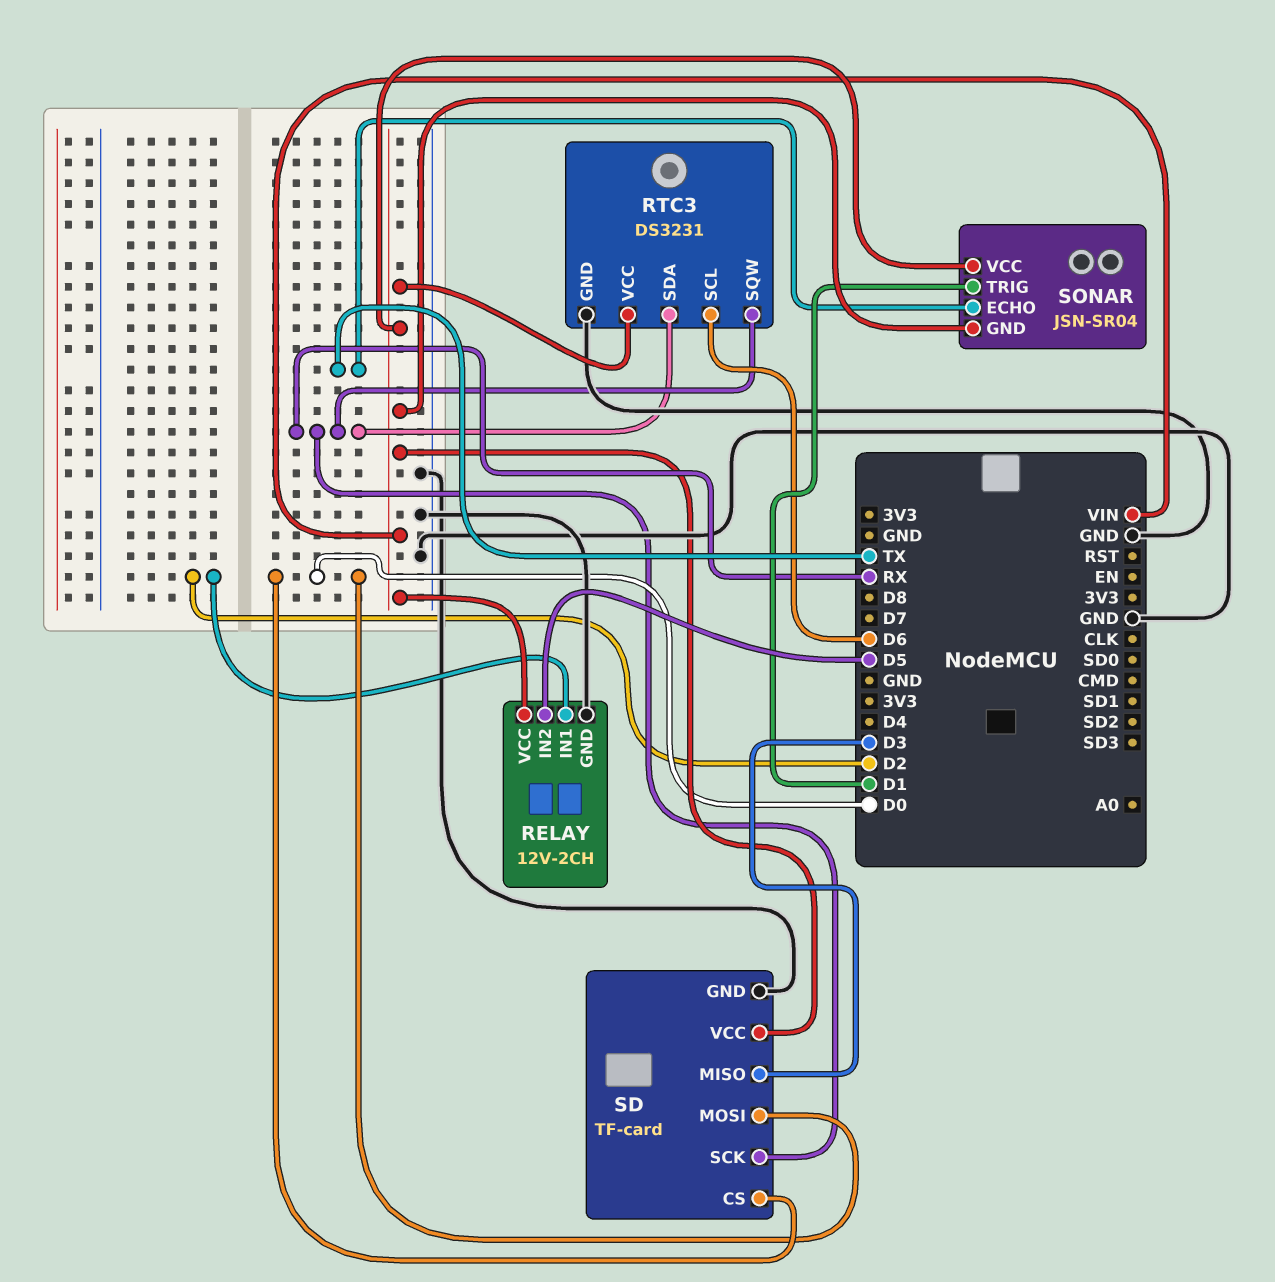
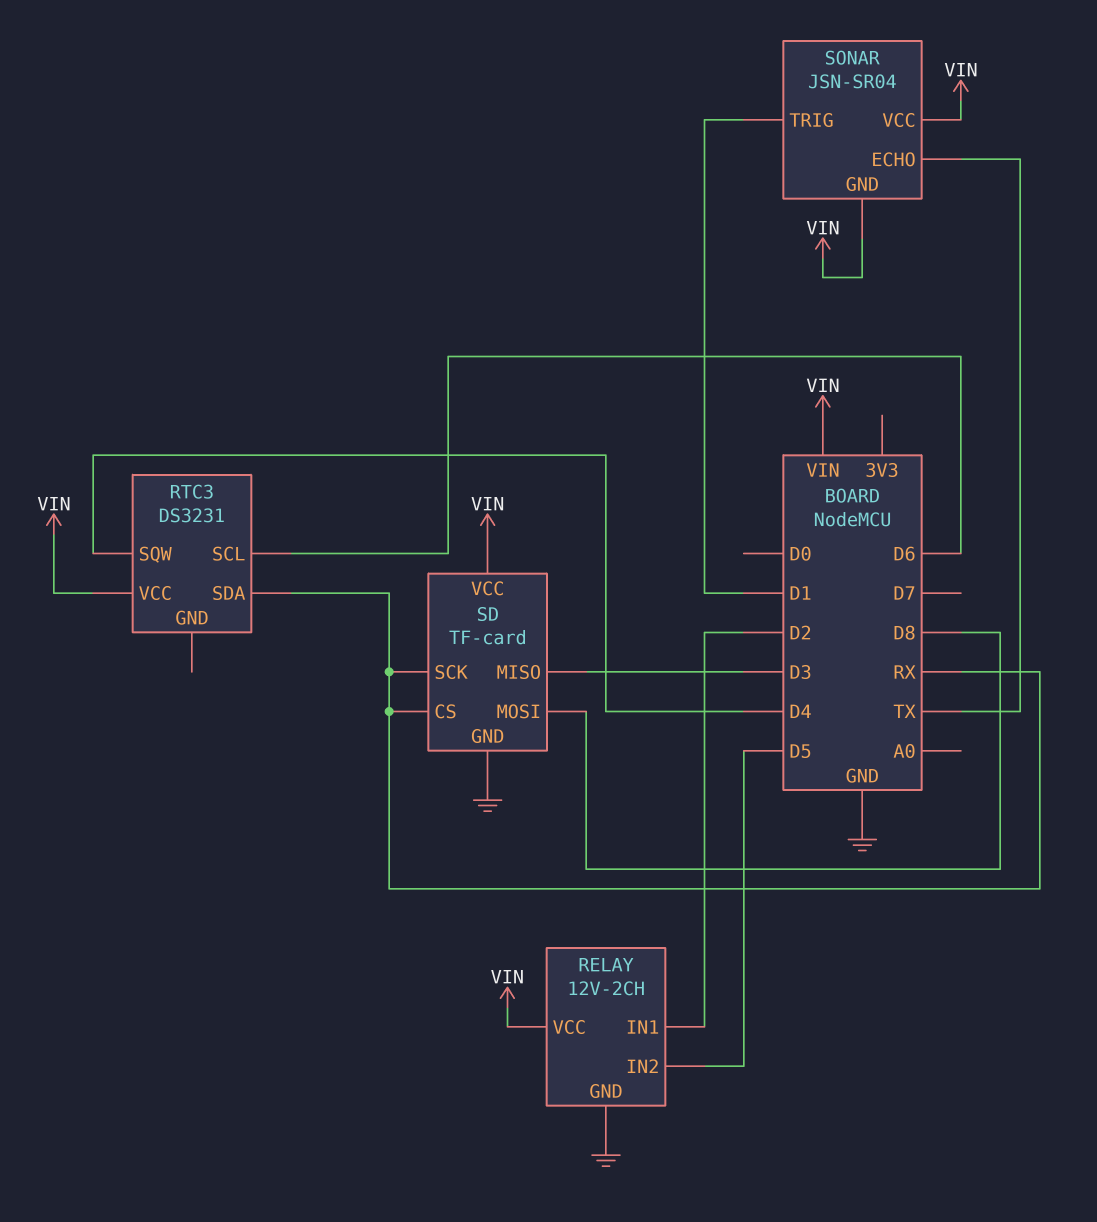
RTC3 pin GND: GND -> none
RTC3 pin SQW: RX -> D4
SD pin CS: D0 -> RX
SD pin MOSI: D0 -> D8

